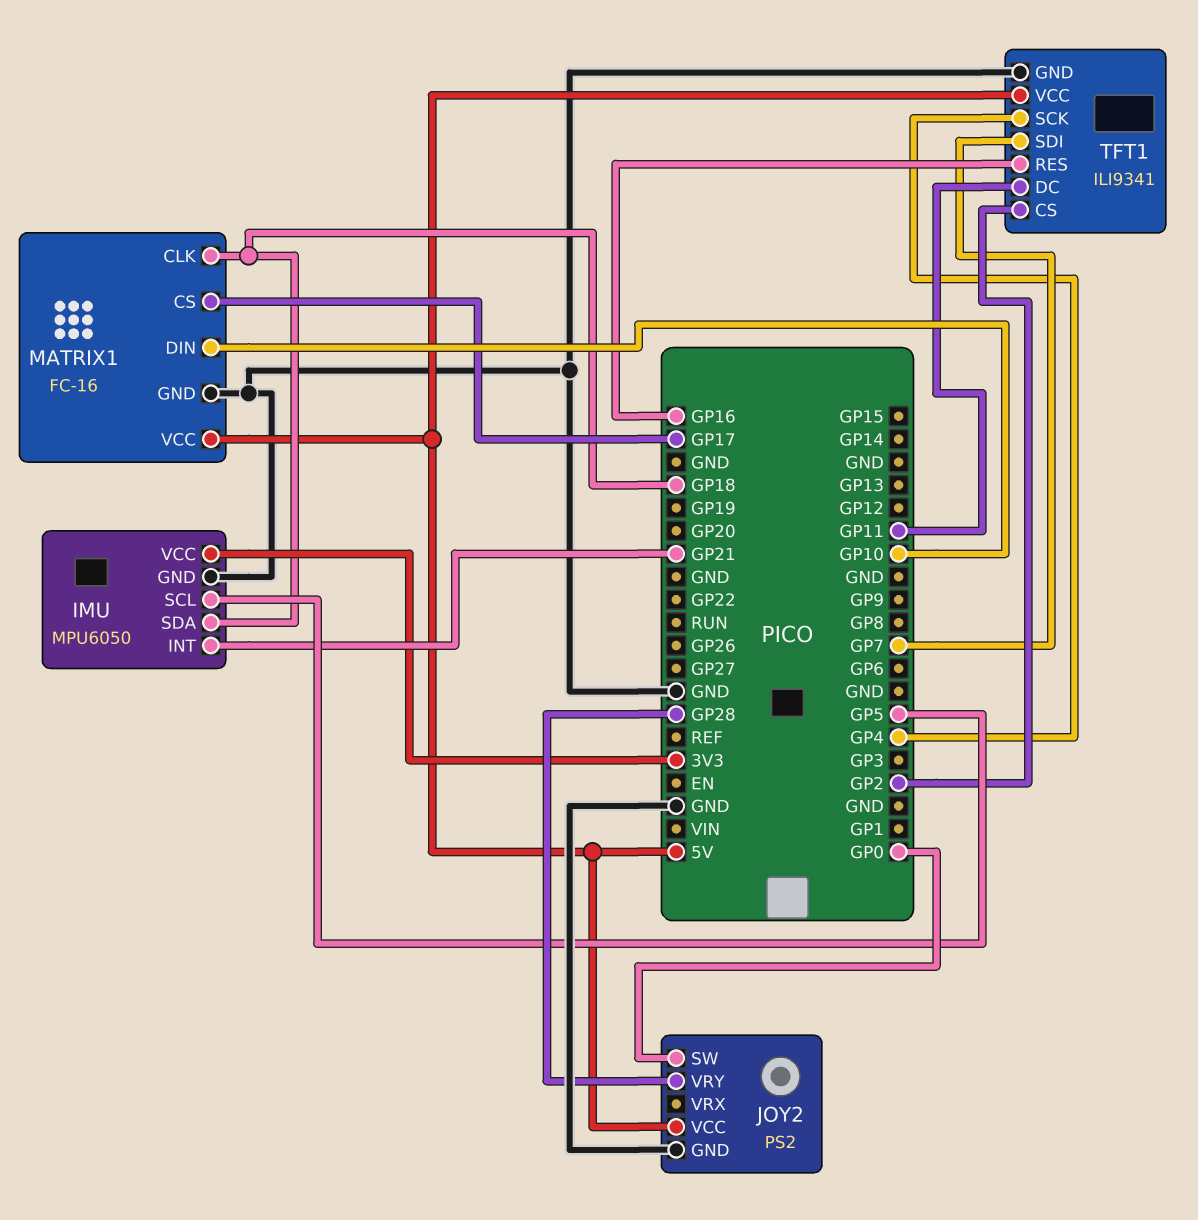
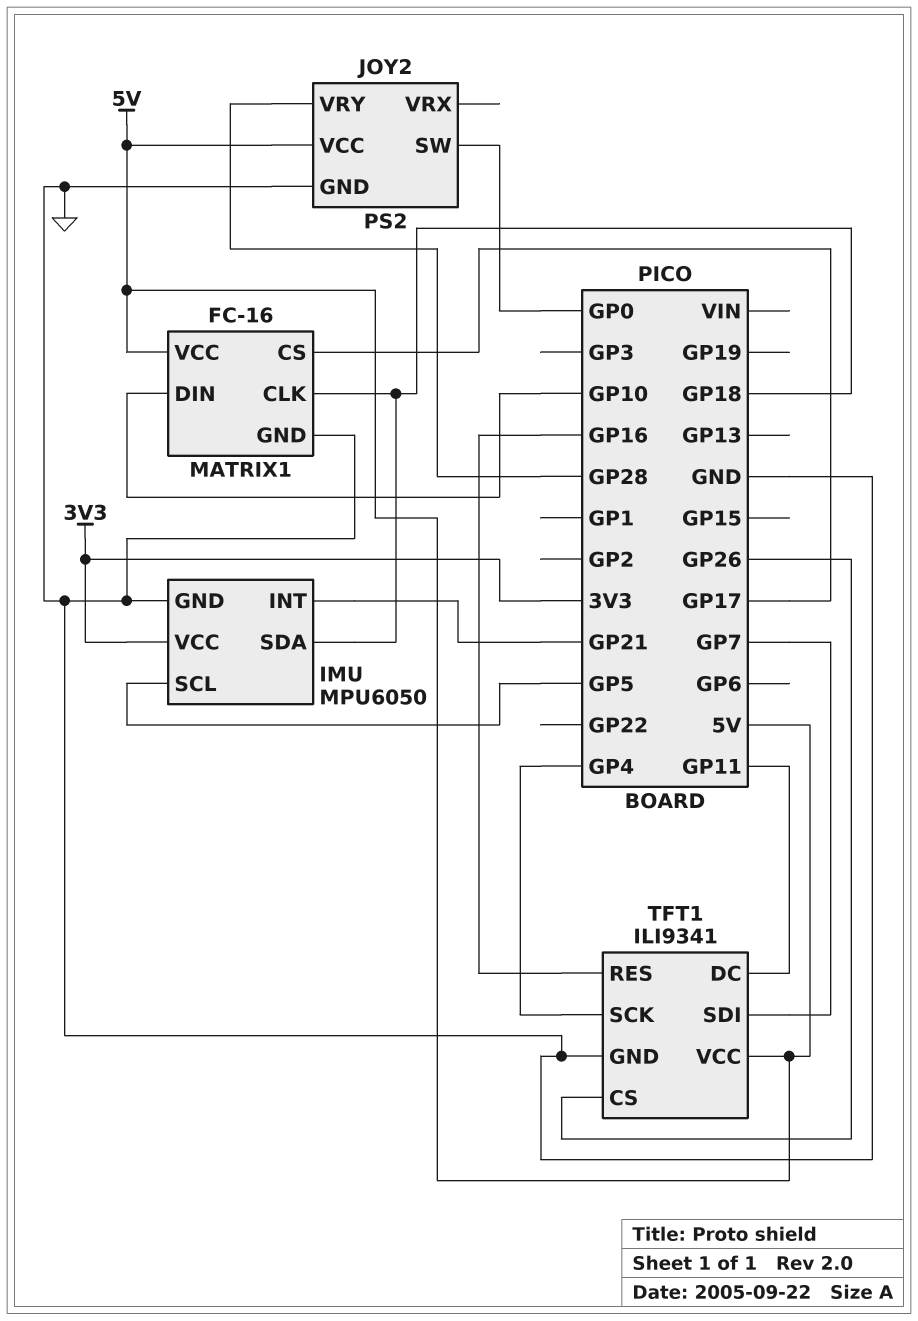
TFT1 pin CS: GP2 -> GP26

